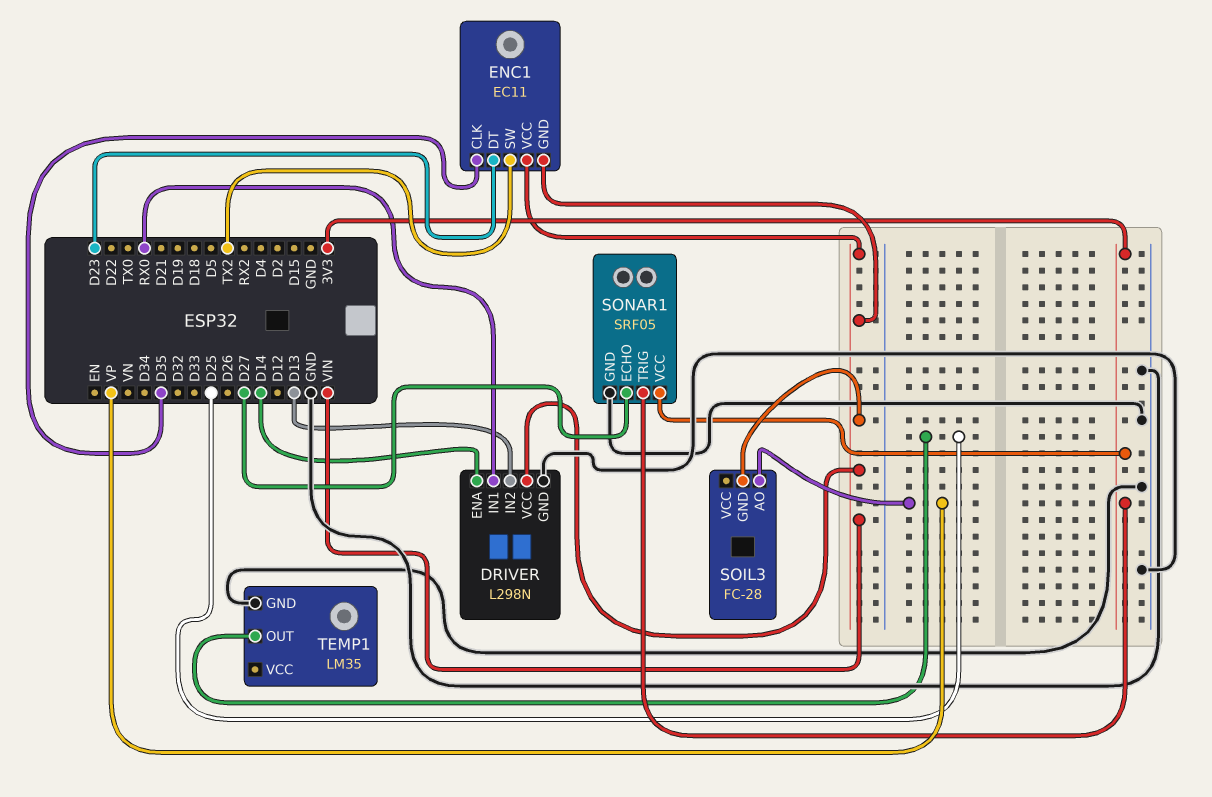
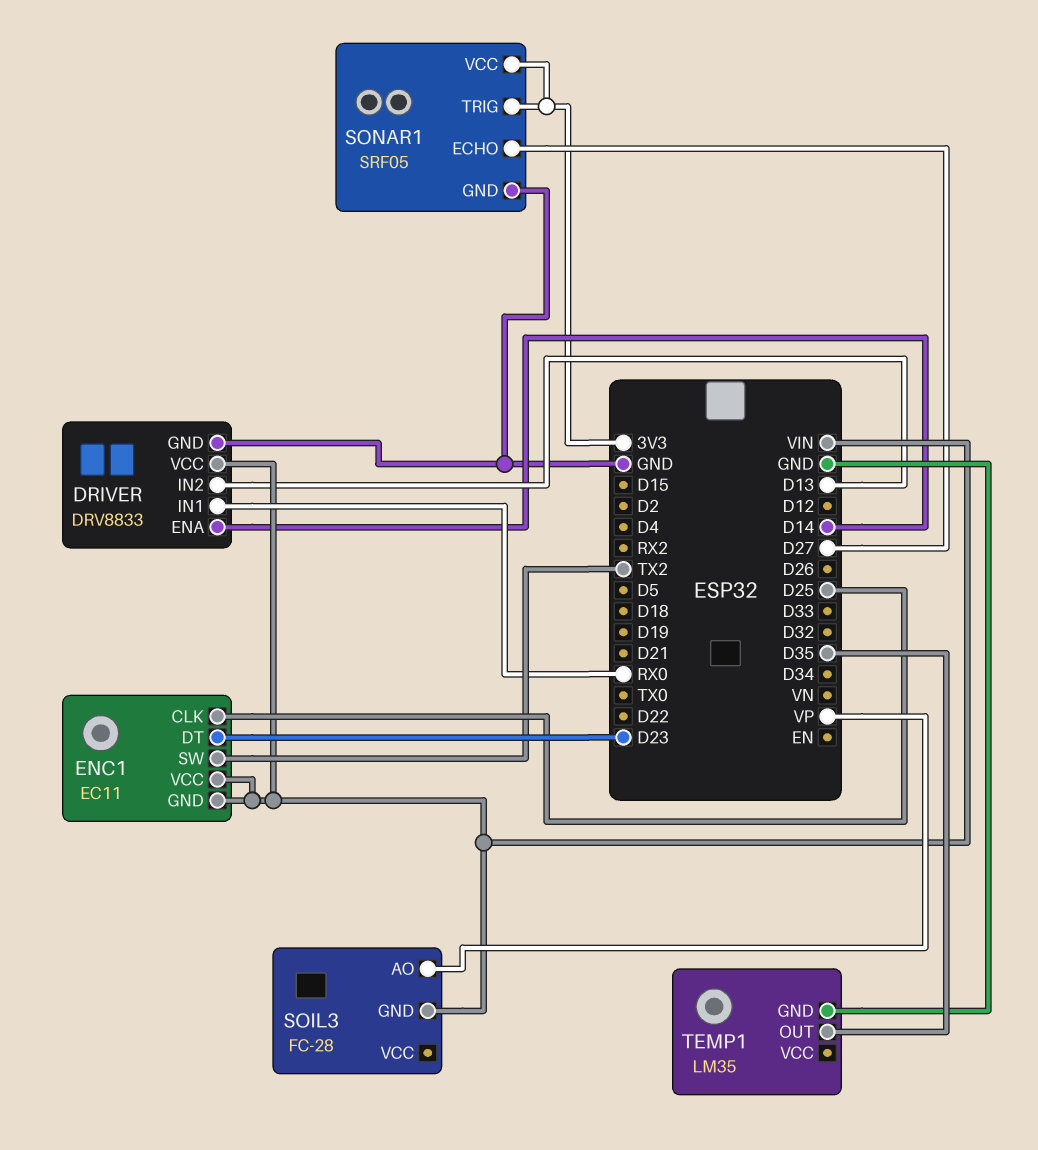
DRIVER: L298N -> DRV8833
ENC1 pin CLK: D35 -> D25
TEMP1 pin OUT: D25 -> D35

